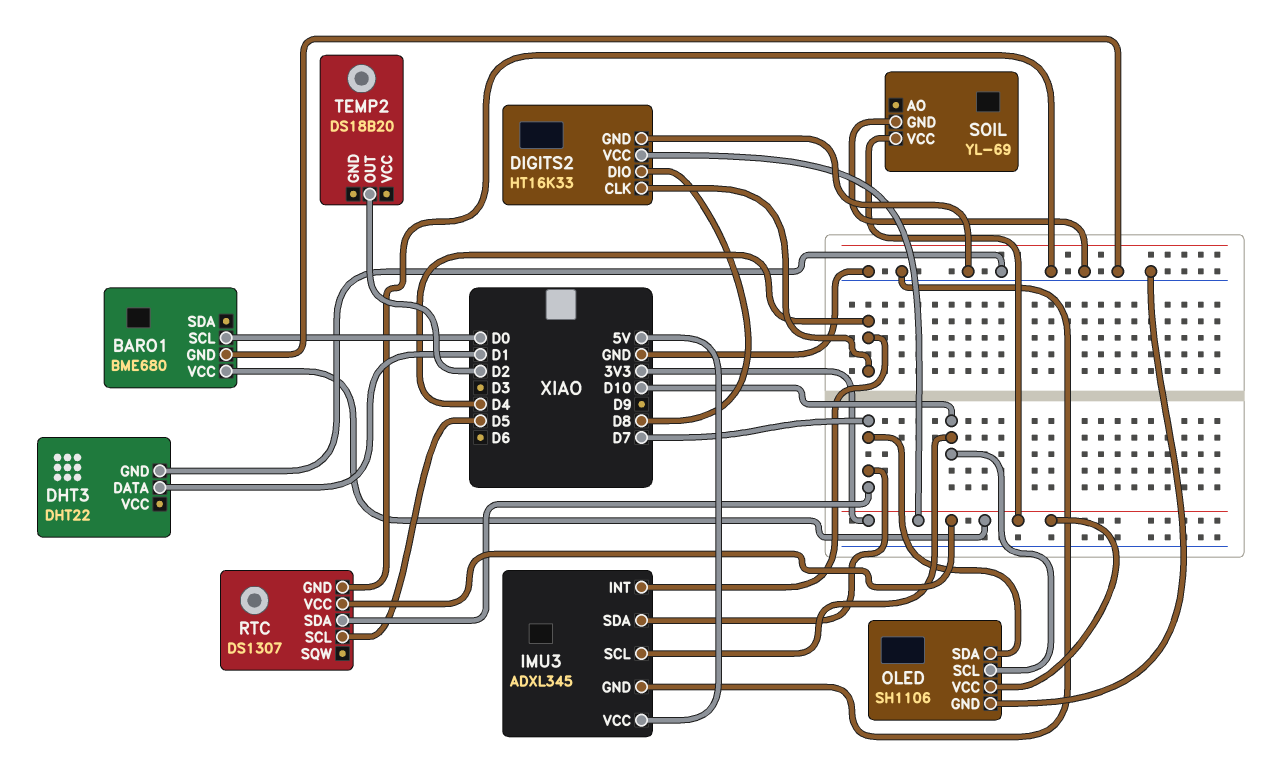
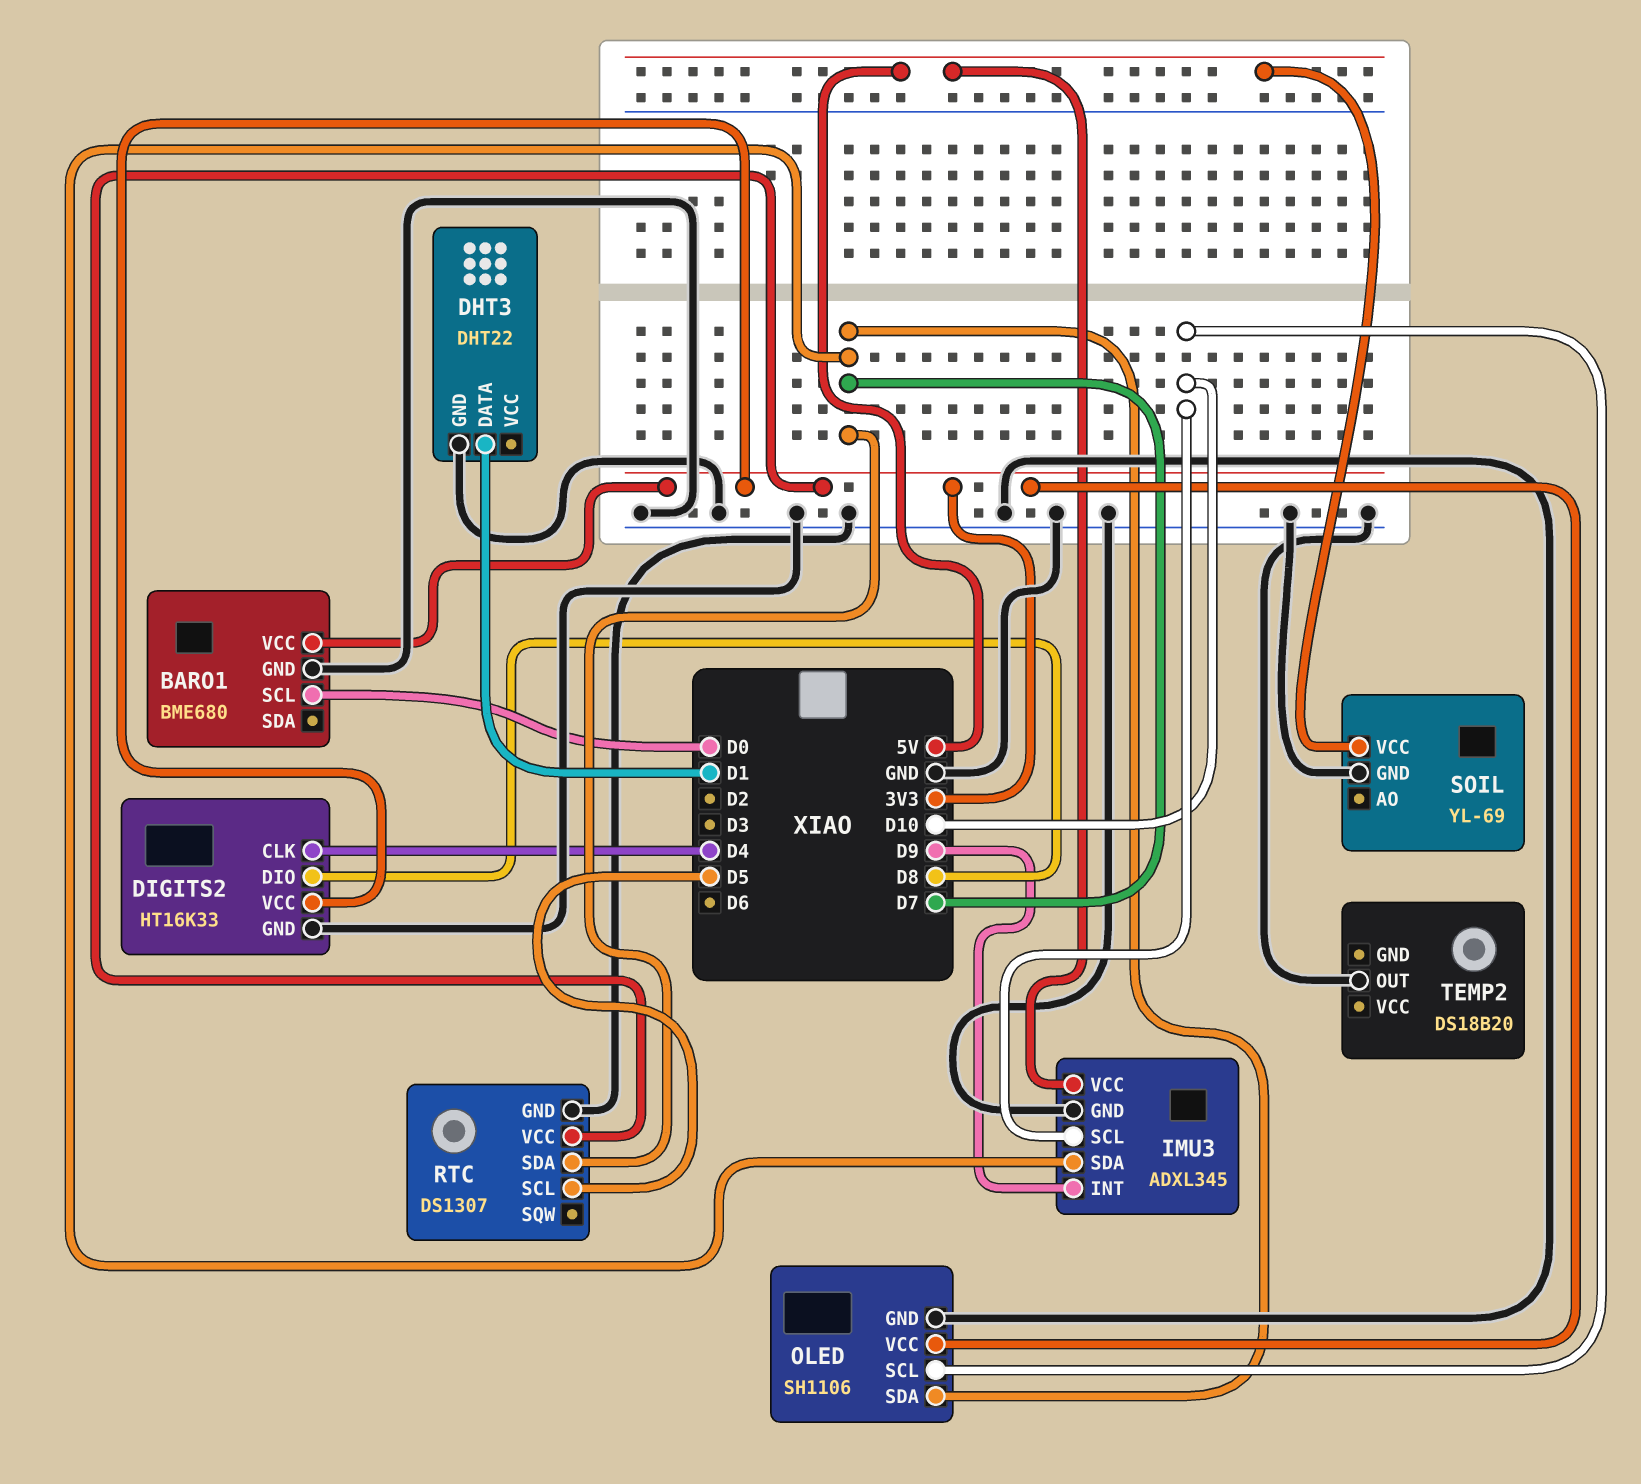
IMU3 pin INT: D4 -> D9
SOIL pin VCC: 3V3 -> 5V
TEMP2 pin OUT: D2 -> GND

